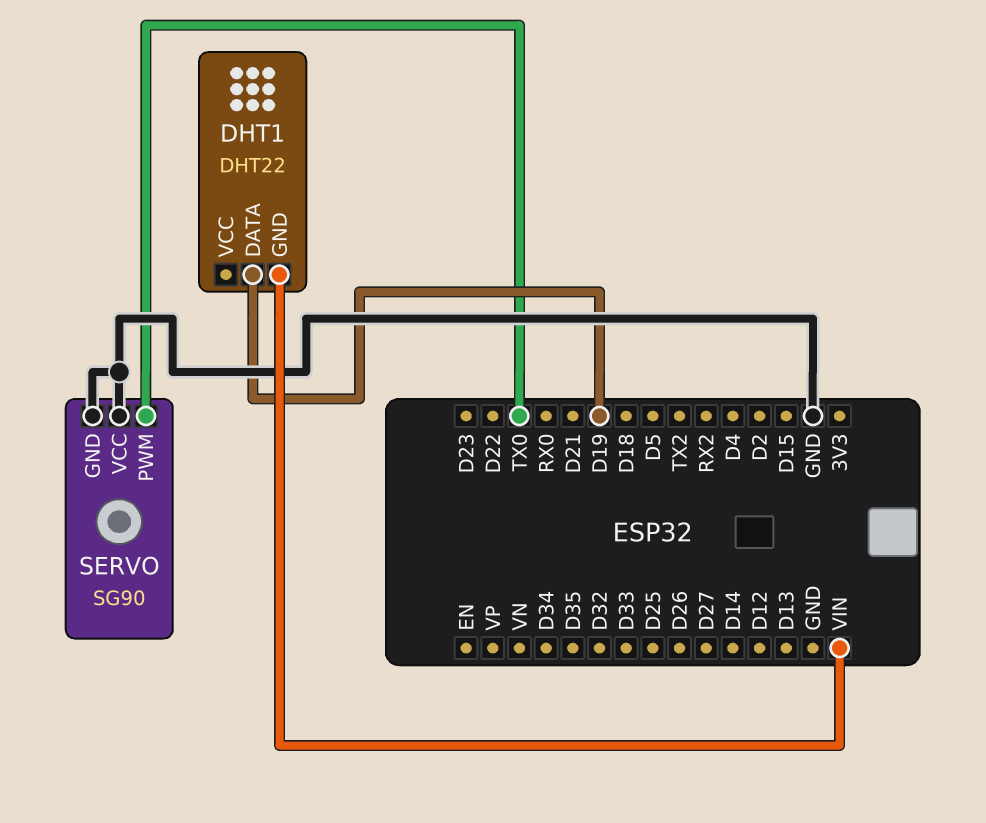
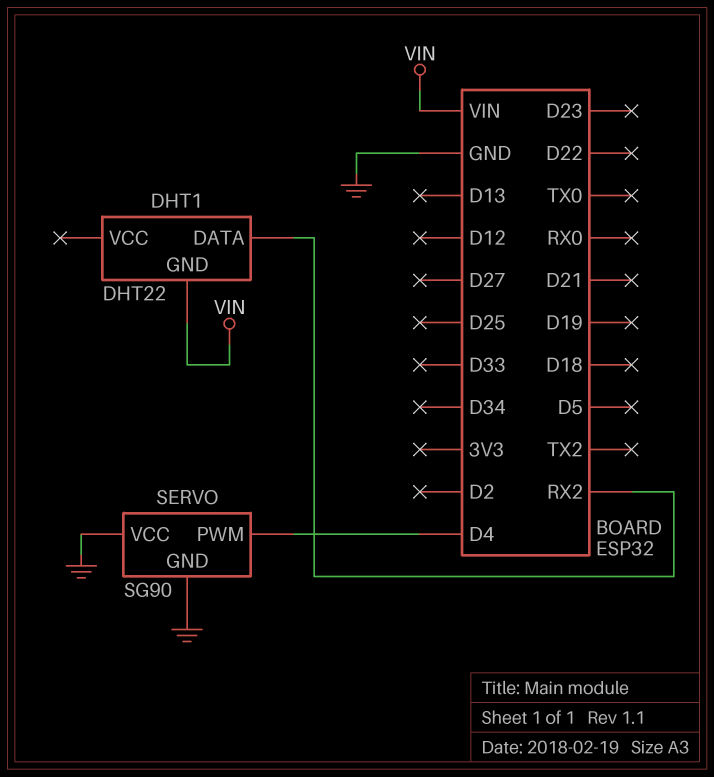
DHT1 pin DATA: D19 -> RX2
SERVO pin PWM: TX0 -> D4

